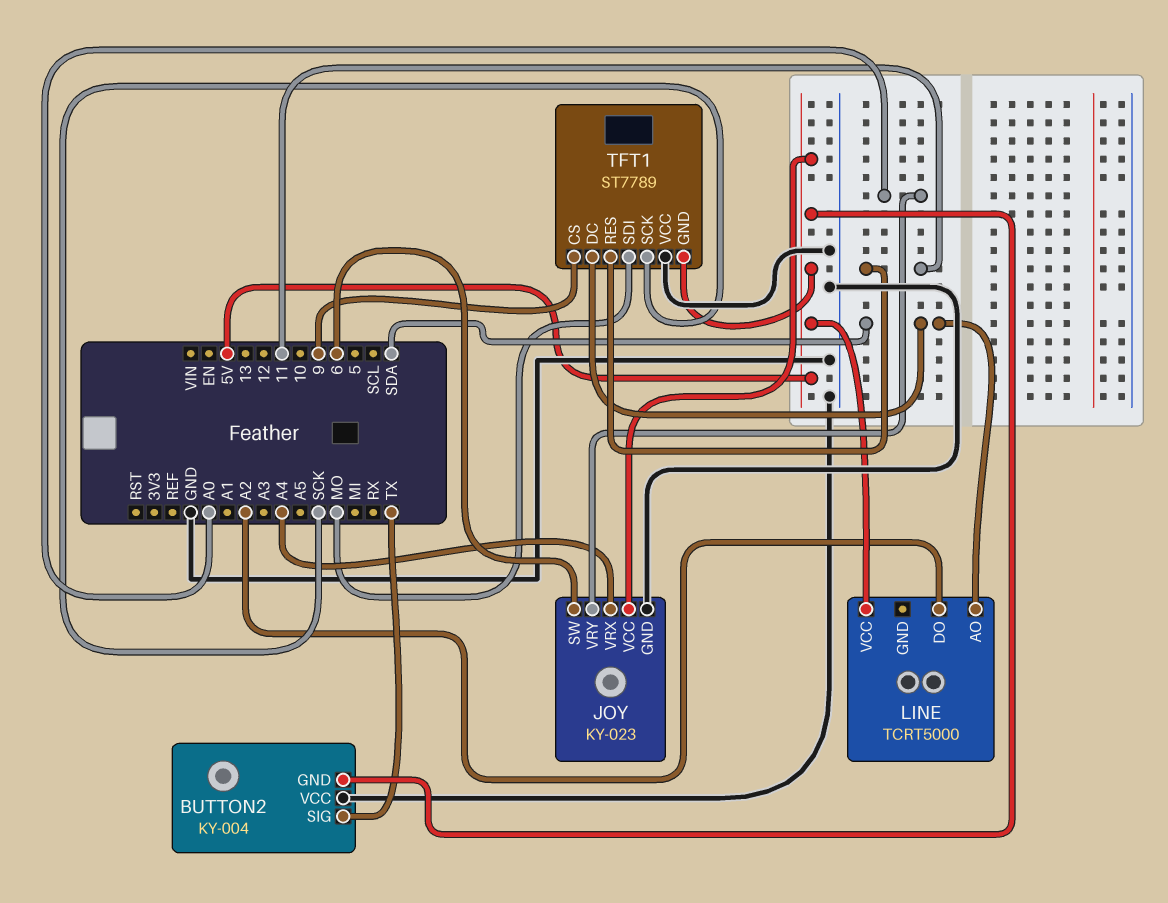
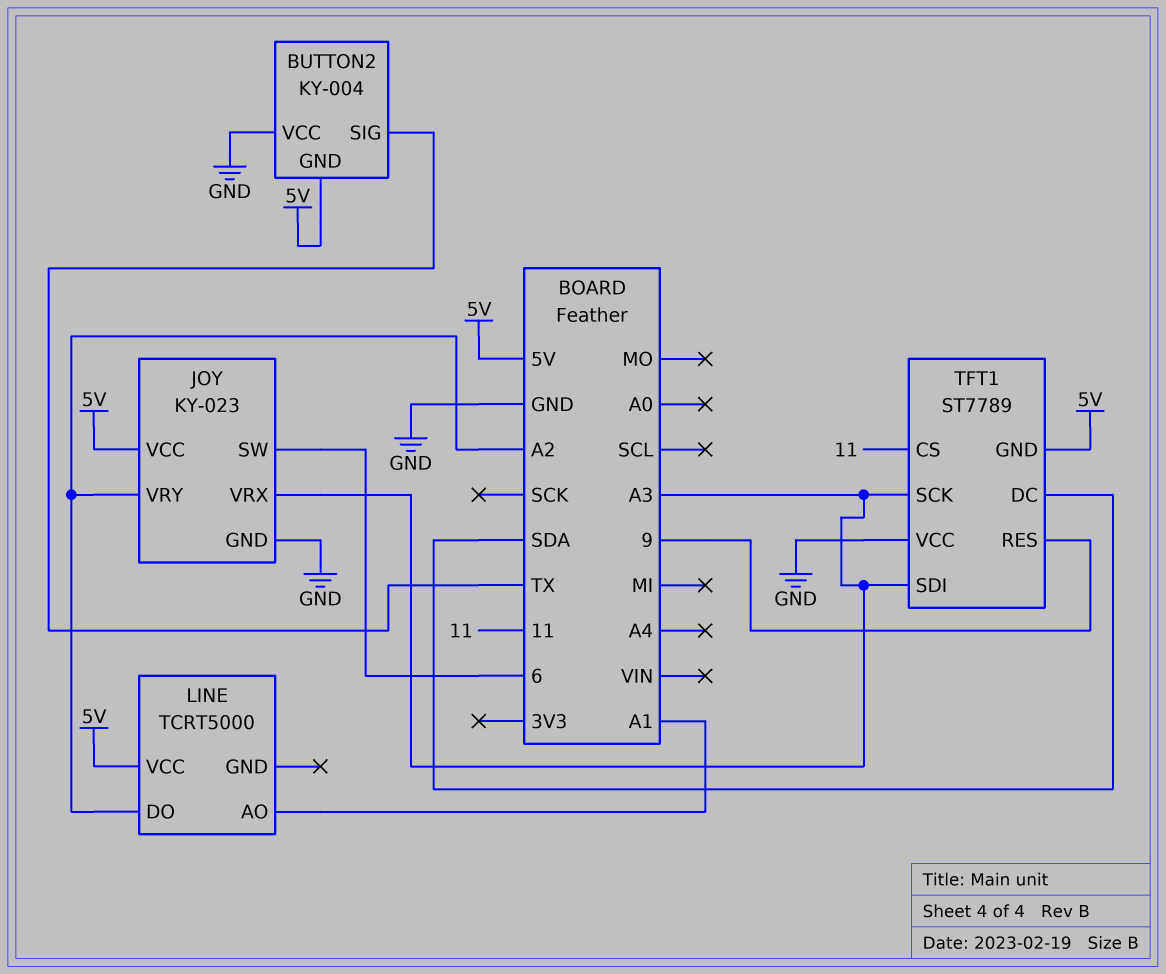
JOY pin VRX: A4 -> A3
JOY pin VRY: A0 -> A2
LINE pin AO: SDA -> A1
TFT1 pin CS: 9 -> 11
TFT1 pin RES: 11 -> 9
TFT1 pin SCK: SCK -> A3
TFT1 pin SDI: MO -> A3

